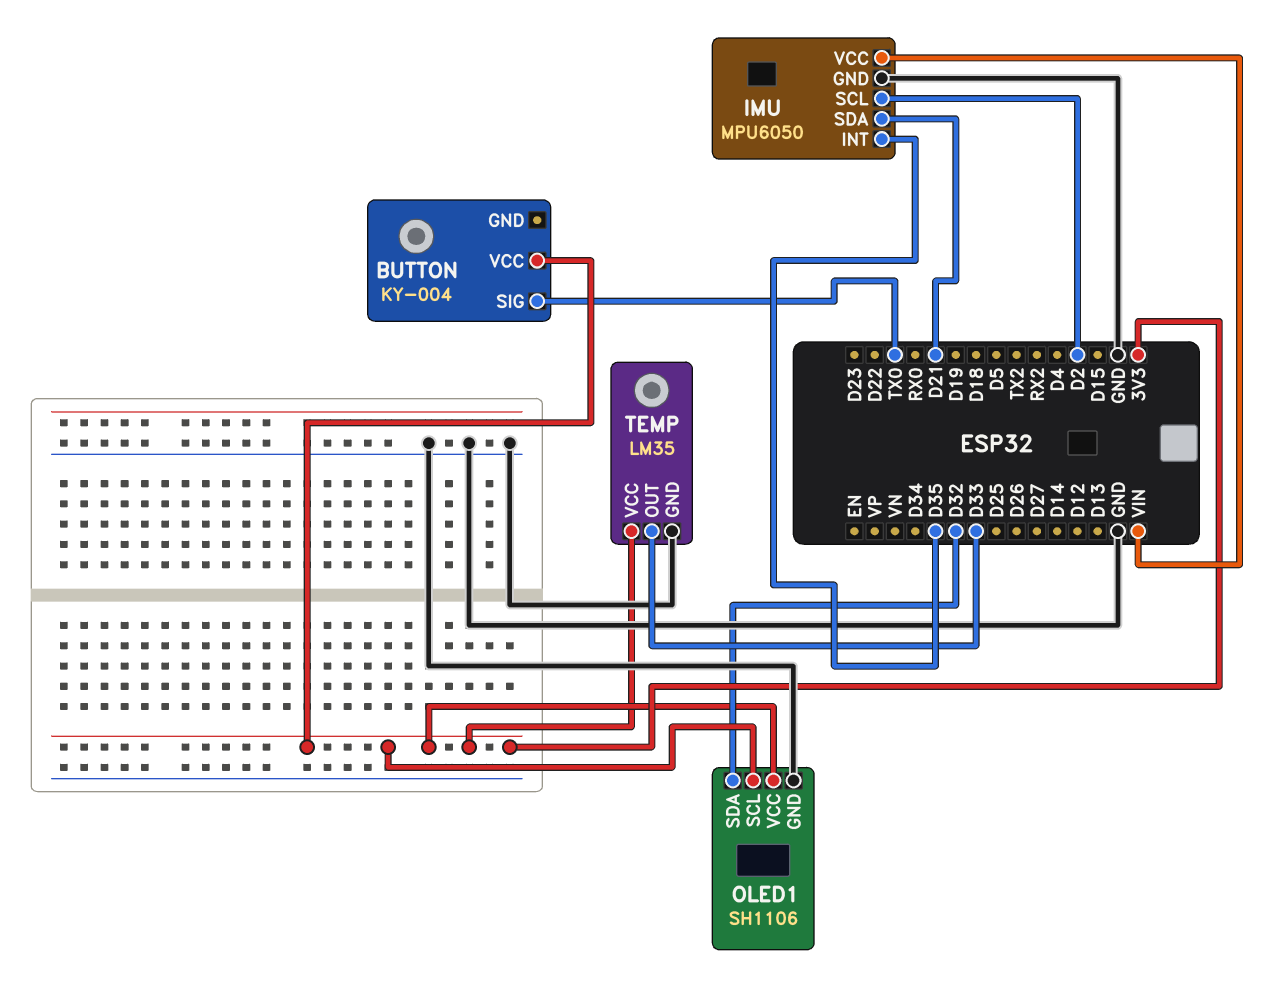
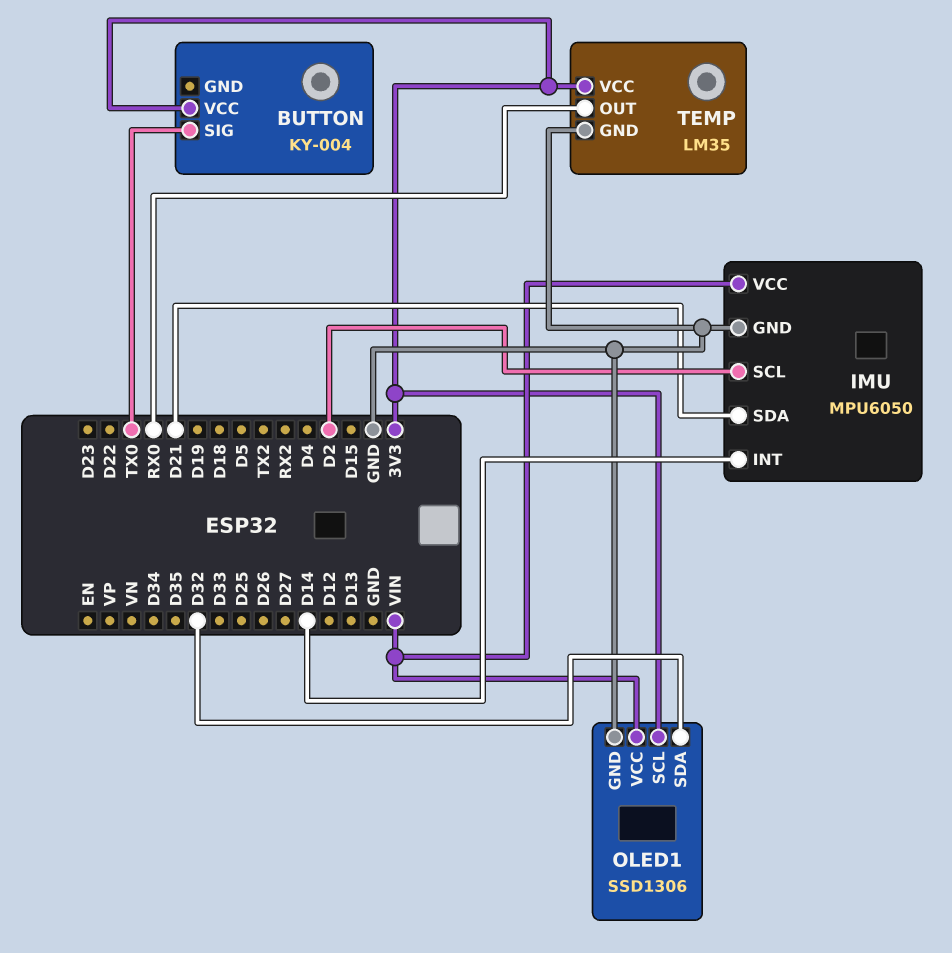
IMU pin INT: D35 -> D14
OLED1: SH1106 -> SSD1306
OLED1 pin VCC: 3V3 -> VIN
TEMP pin OUT: D33 -> RX0

